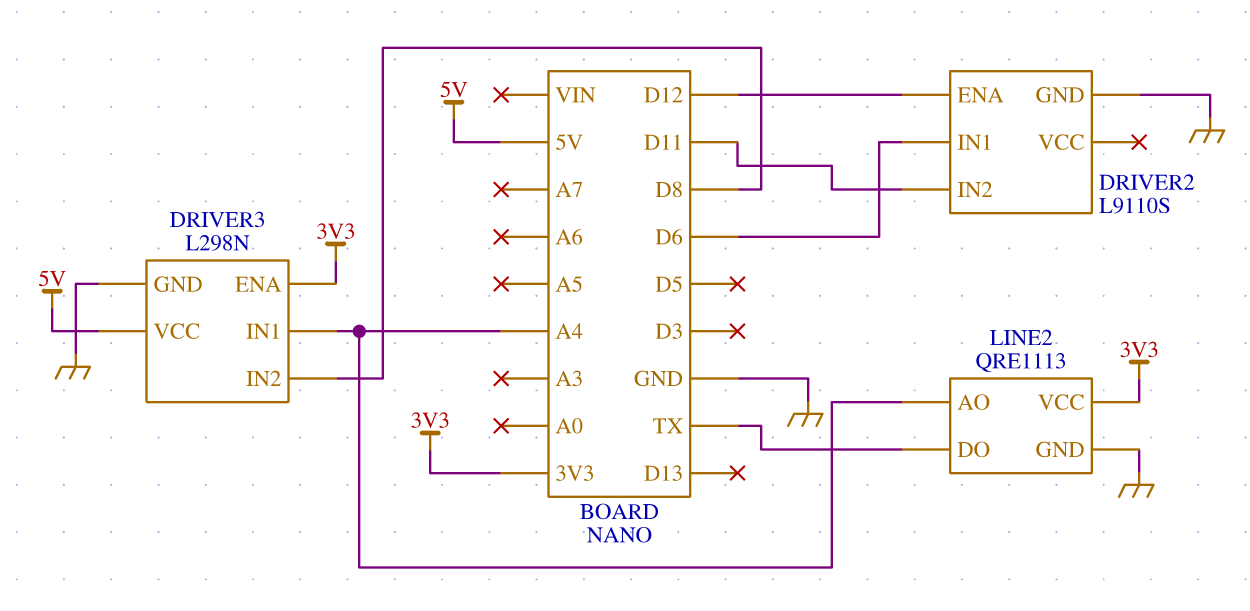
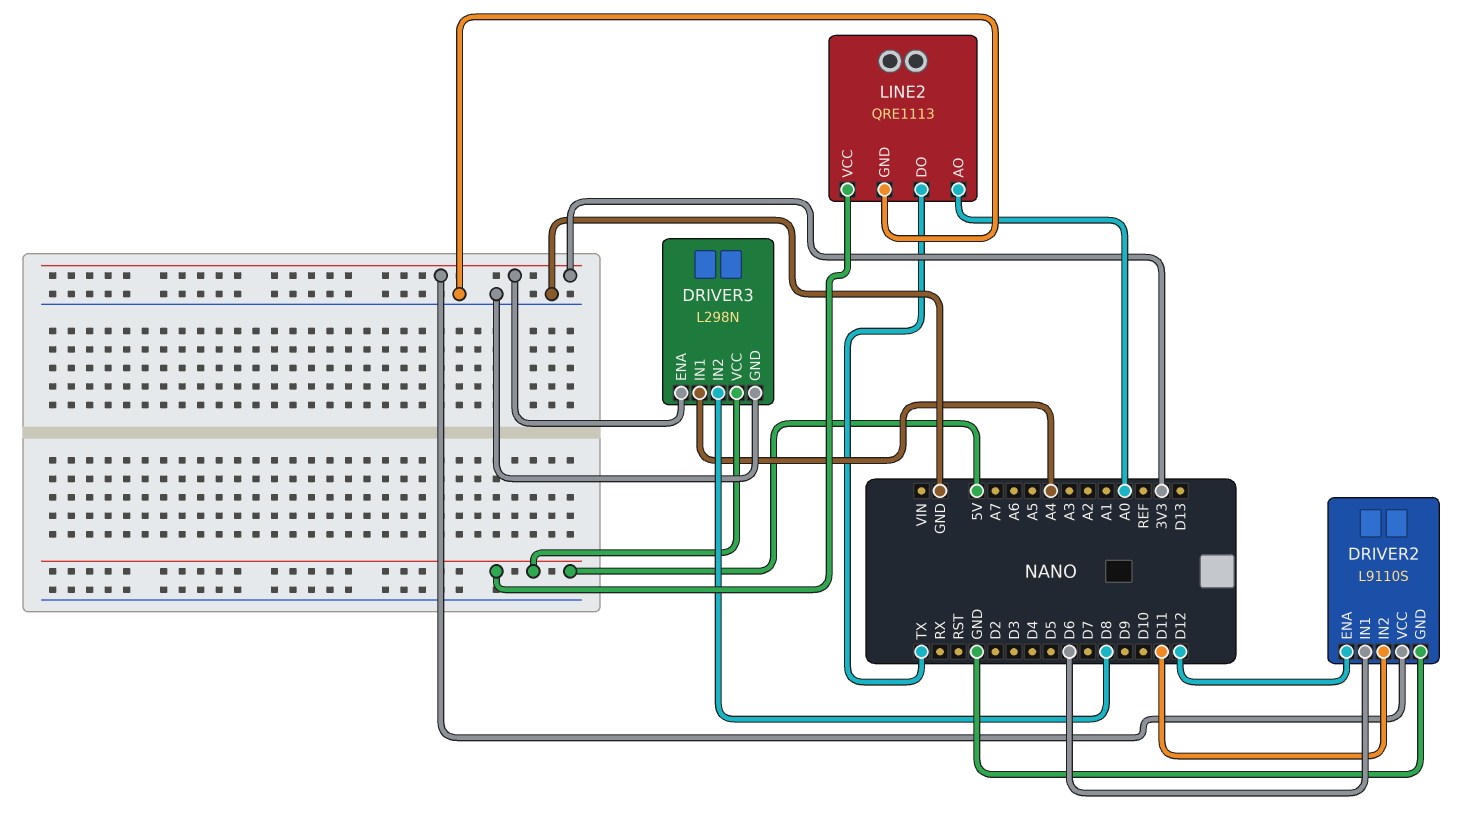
DRIVER2 pin VCC: none -> 3V3
LINE2 pin AO: A4 -> A0
LINE2 pin VCC: 3V3 -> 5V

